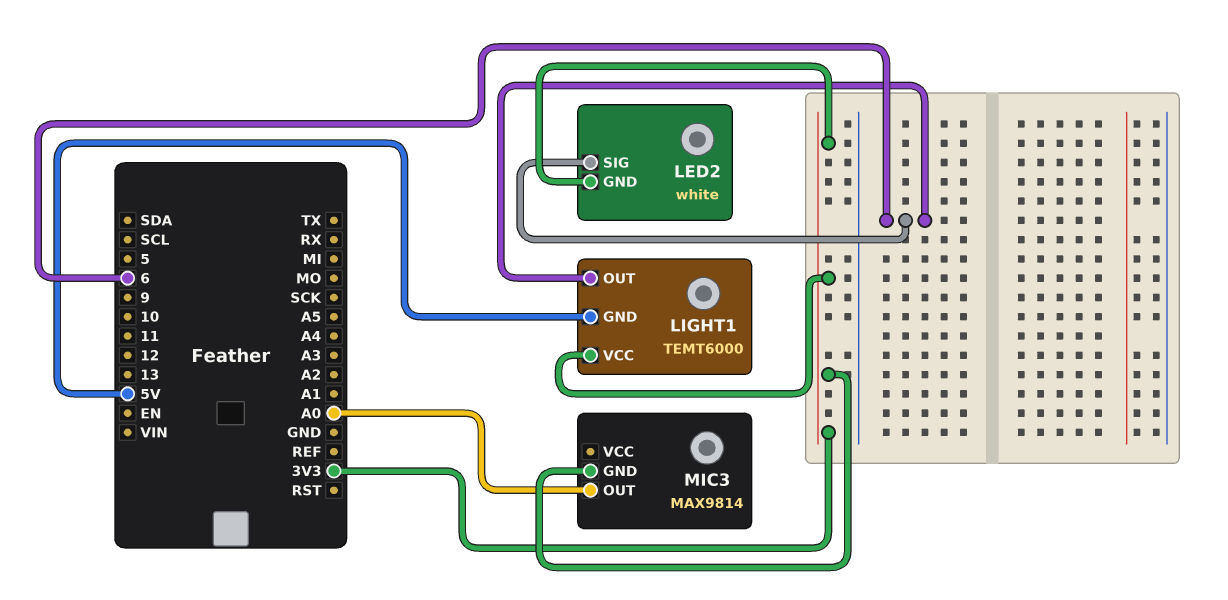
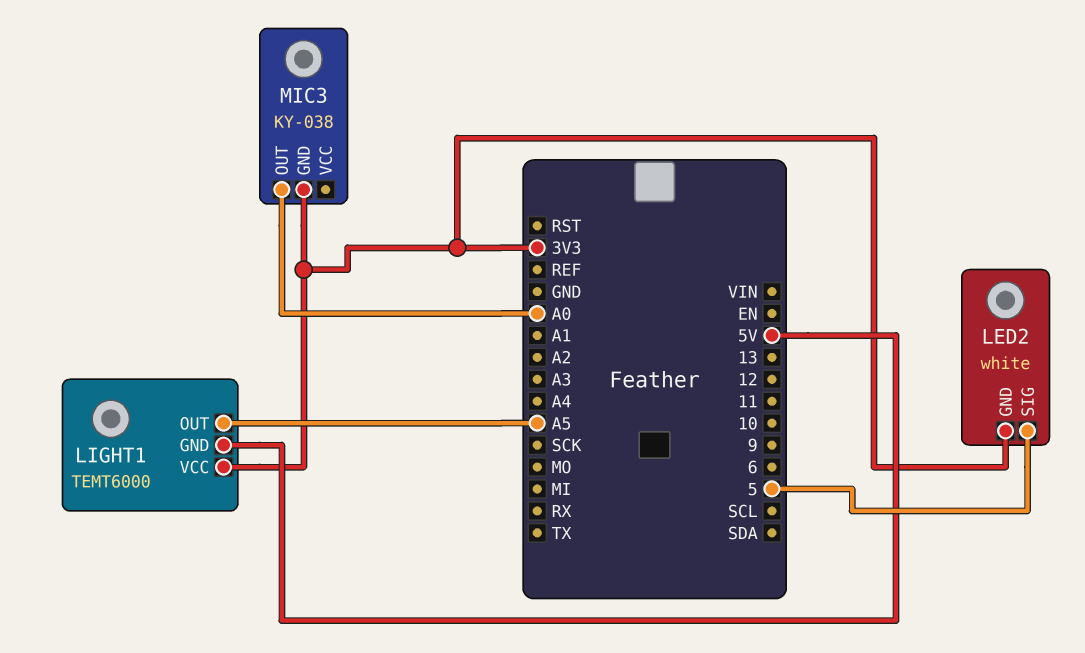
LED2 pin SIG: 6 -> 5
LIGHT1 pin OUT: 6 -> A5
MIC3: MAX9814 -> KY-038

